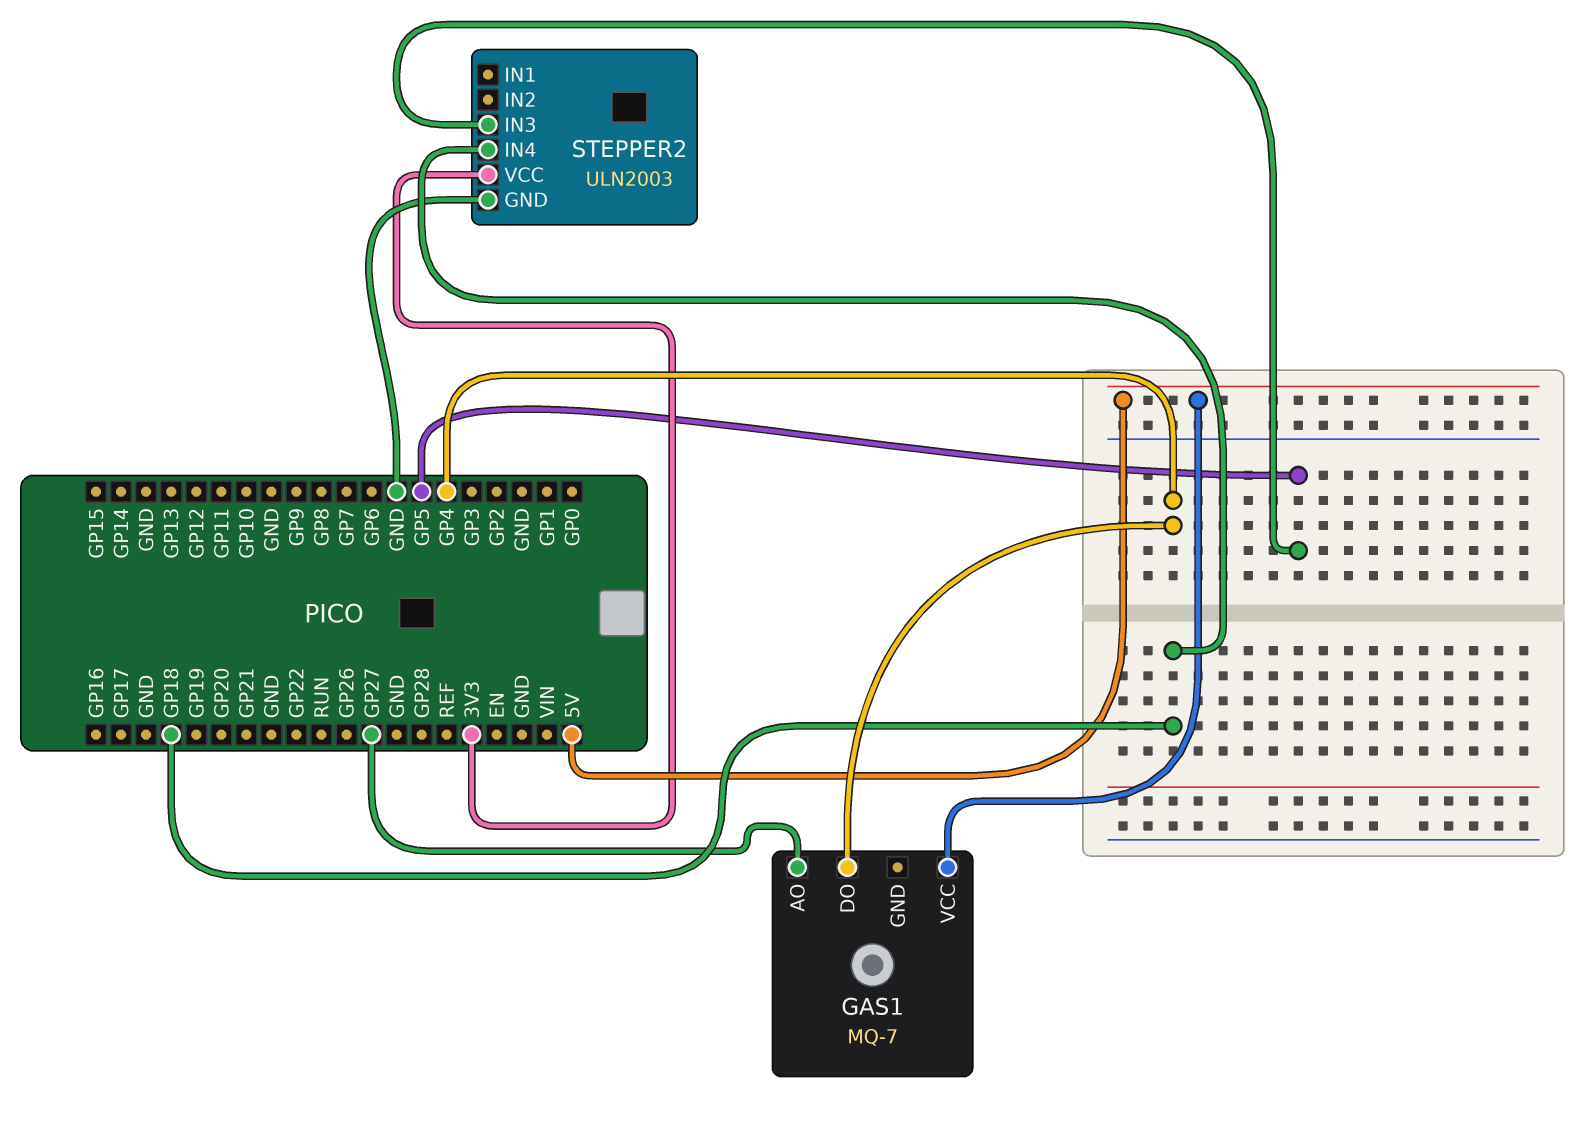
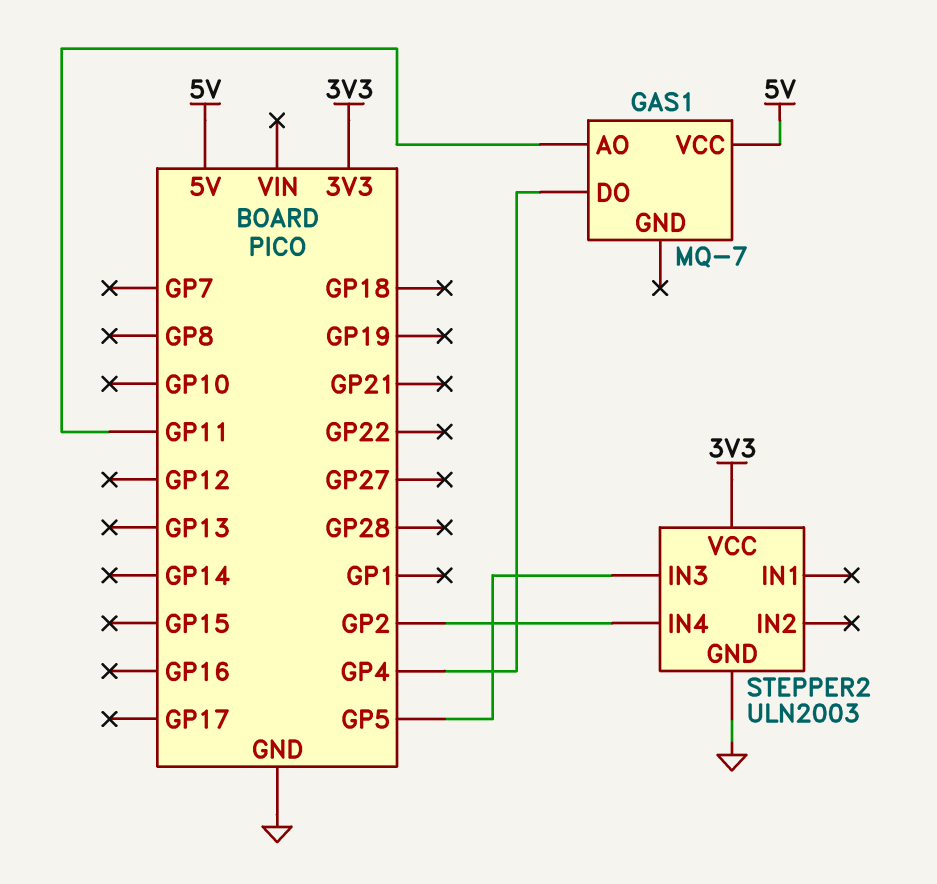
GAS1 pin AO: GP27 -> GP11
STEPPER2 pin IN4: GP18 -> GP2

